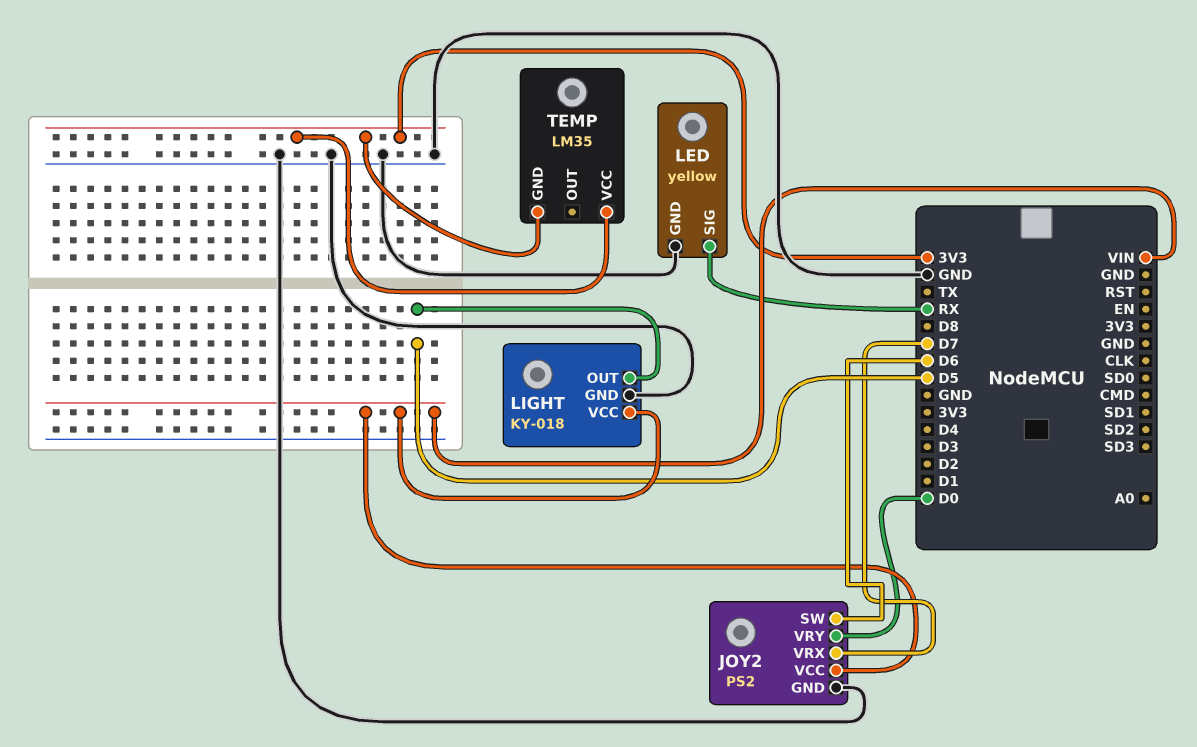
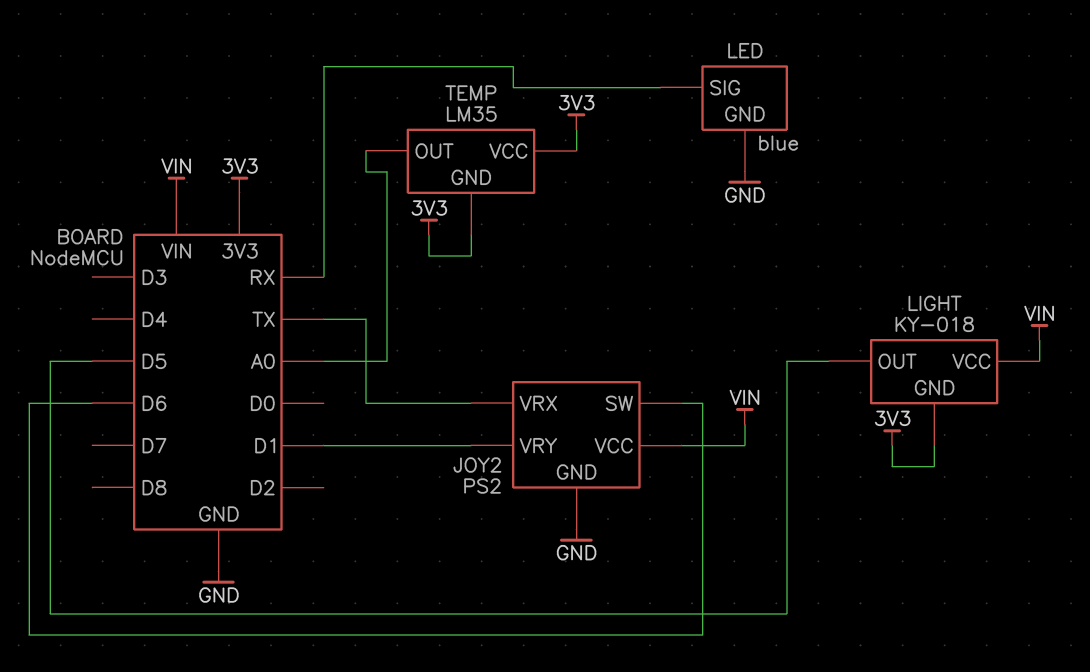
JOY2 pin VRX: D7 -> TX
JOY2 pin VRY: D0 -> D1
LED: yellow -> blue
LIGHT pin GND: GND -> 3V3
TEMP pin OUT: none -> A0

